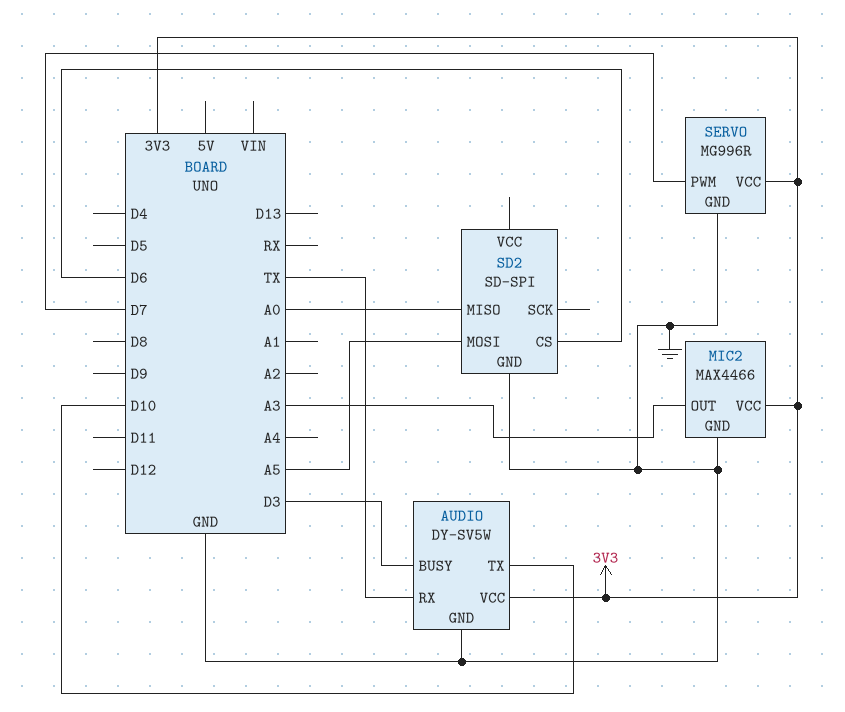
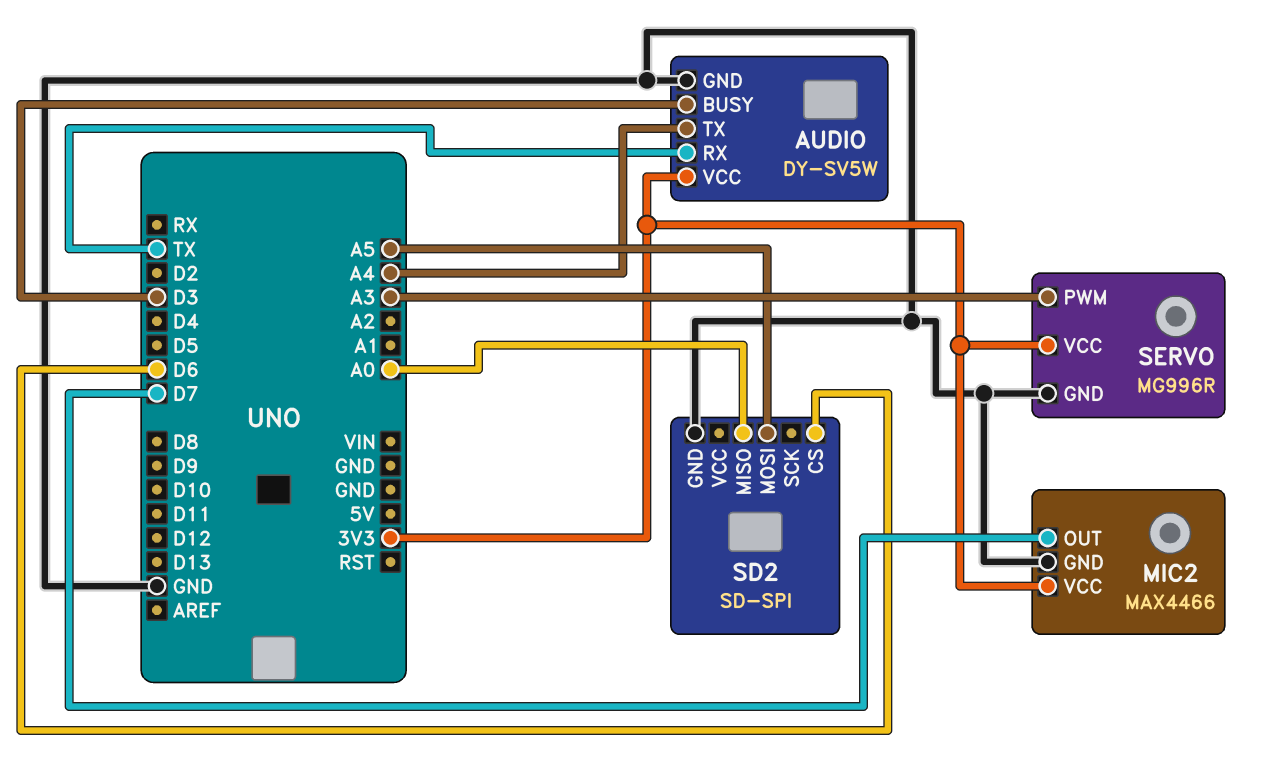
AUDIO pin TX: D10 -> A4
MIC2 pin OUT: A3 -> D7
SERVO pin PWM: D7 -> A3

